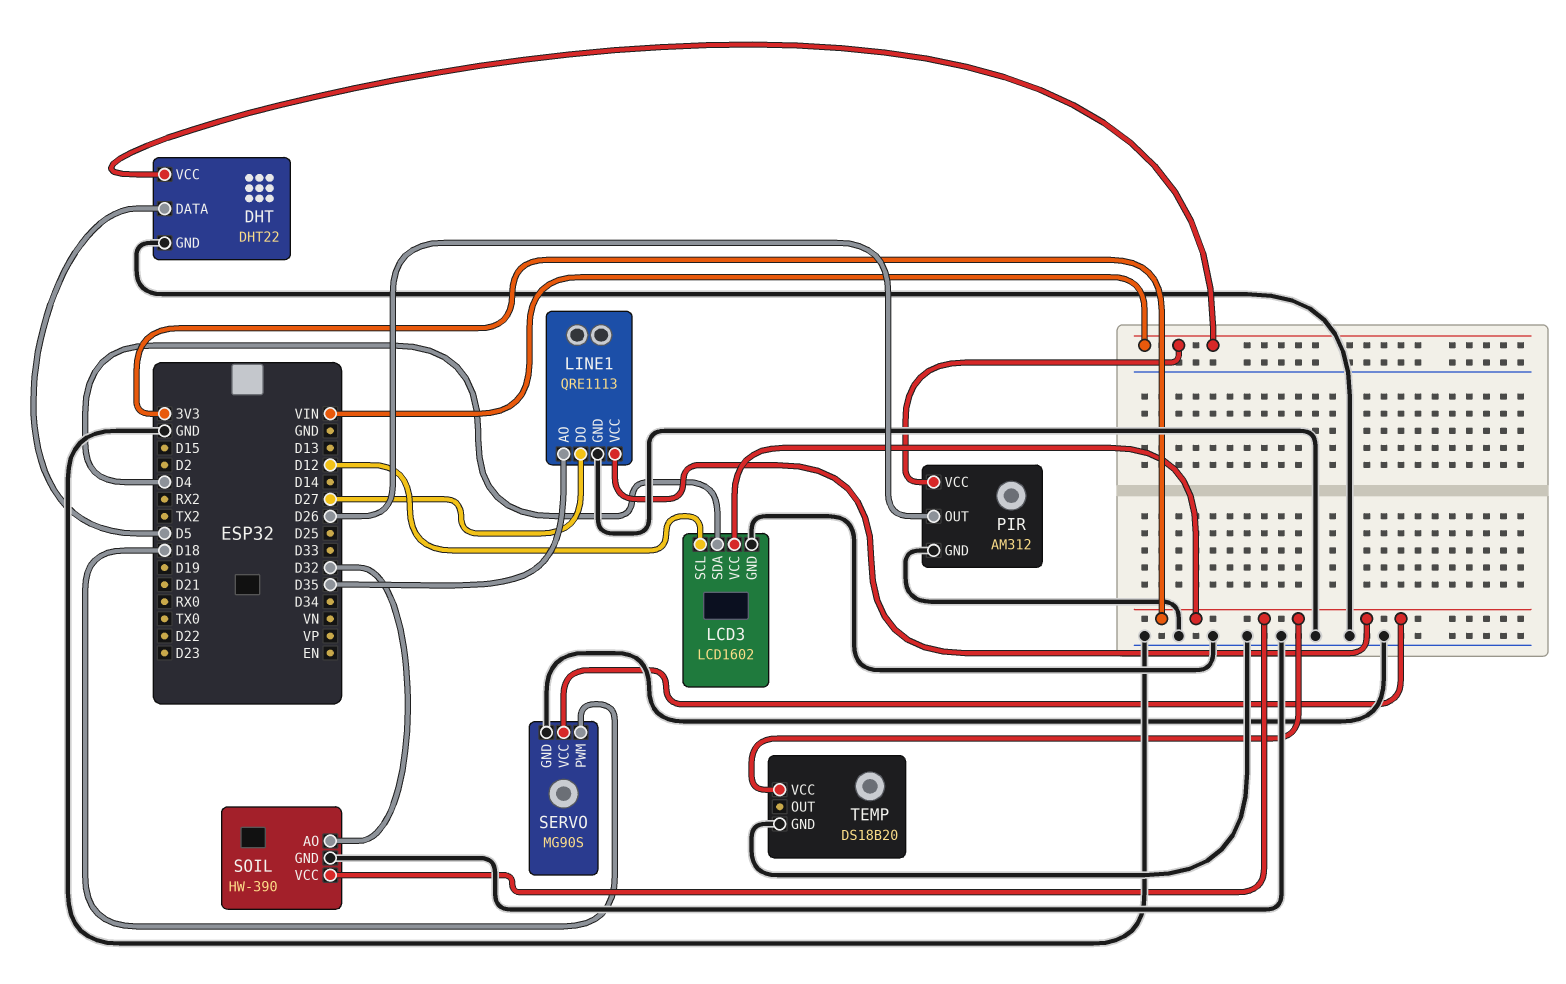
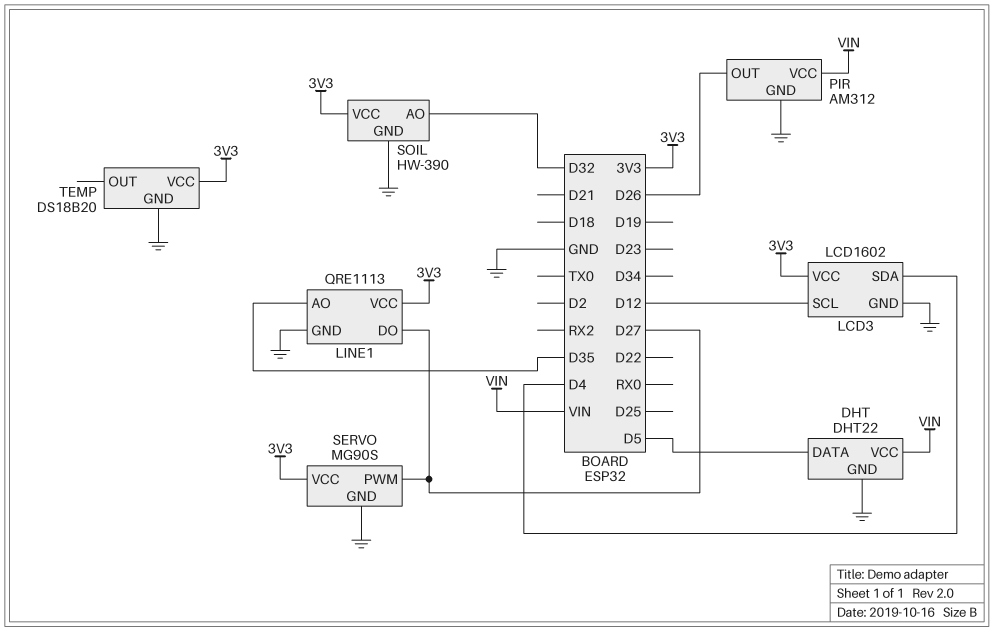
SERVO pin PWM: D18 -> D27

